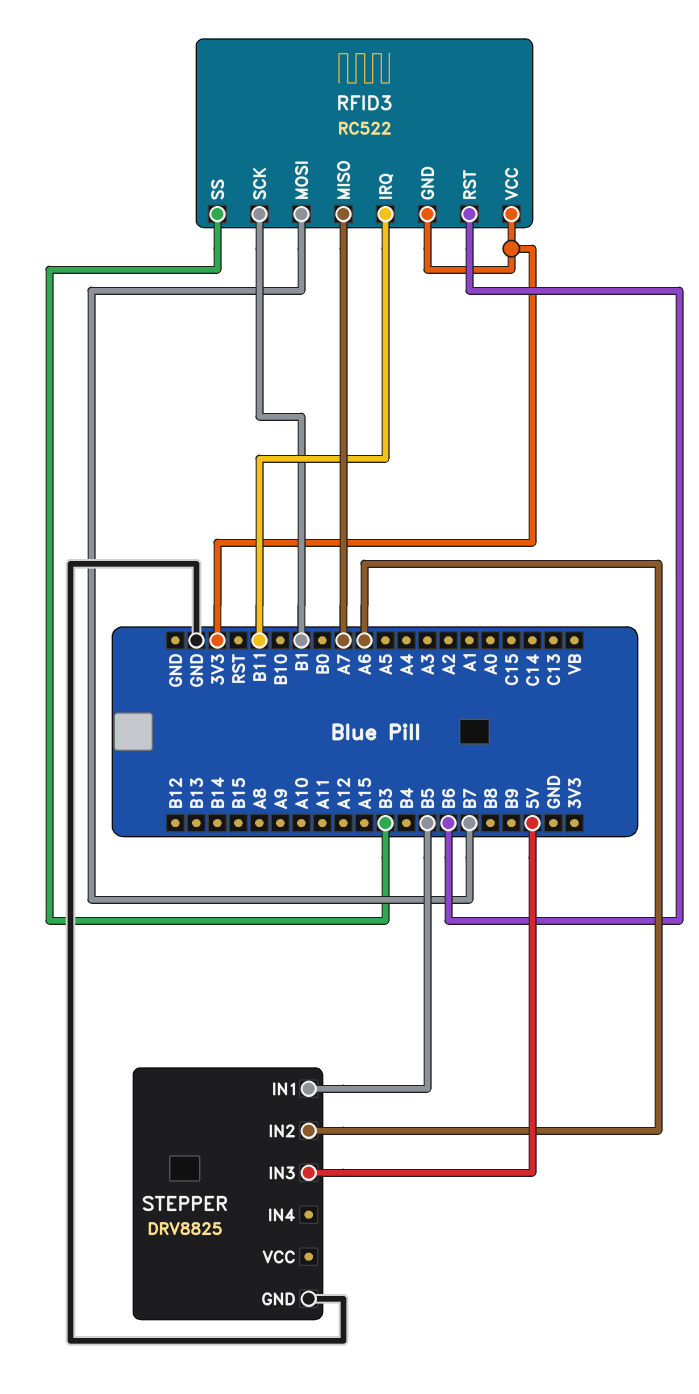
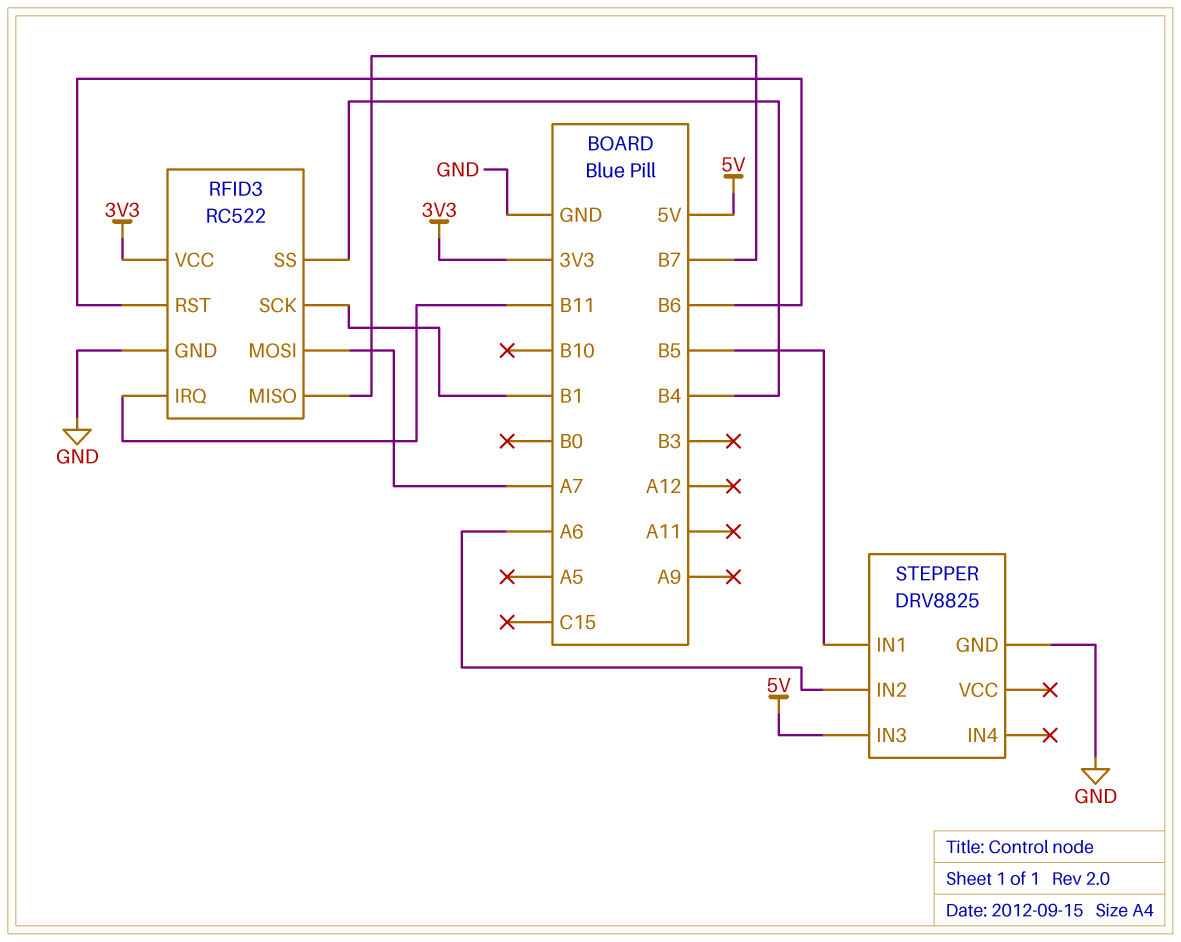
RFID3 pin GND: 3V3 -> GND
RFID3 pin MISO: A7 -> B7
RFID3 pin MOSI: B7 -> A7
RFID3 pin SS: B3 -> B4

